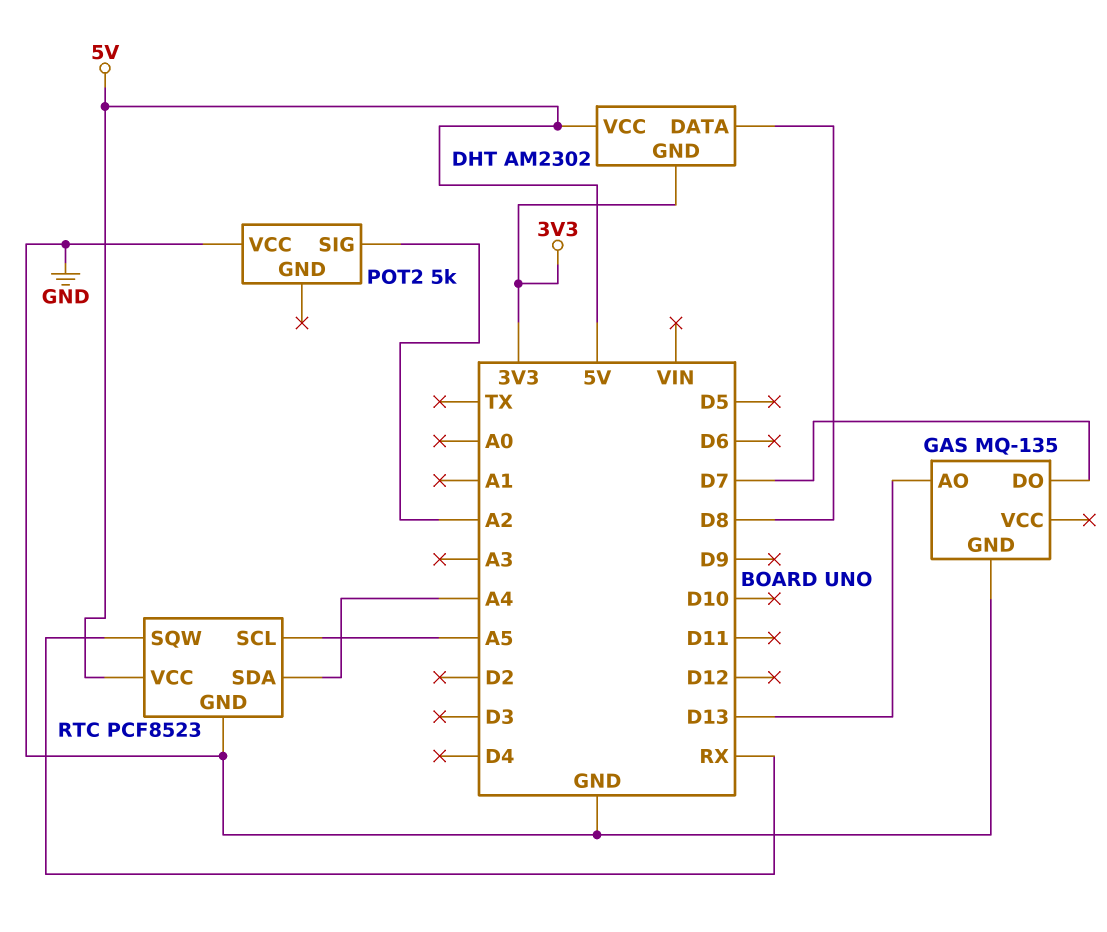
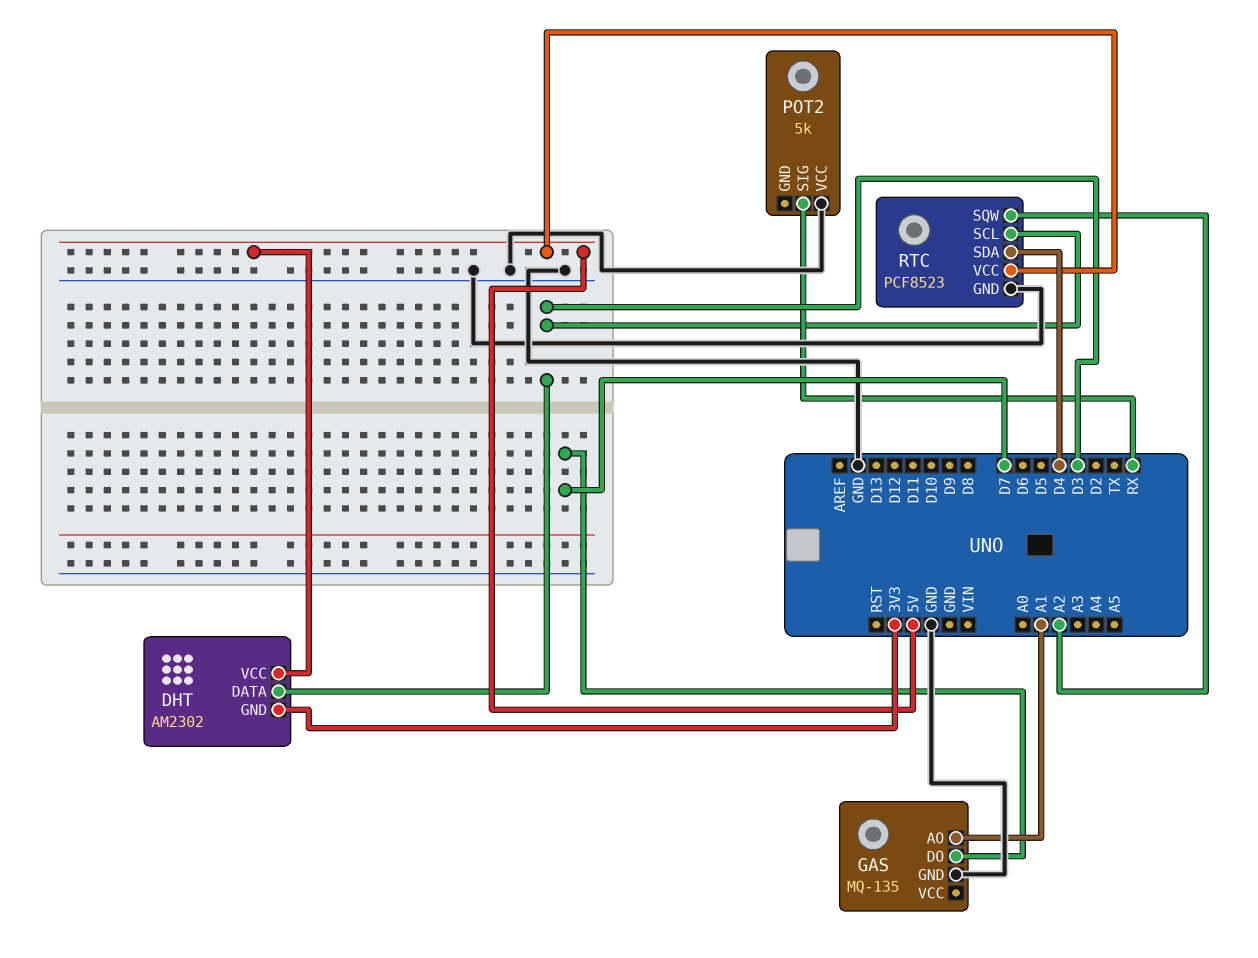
DHT pin DATA: D8 -> D3
GAS pin AO: D13 -> A1
POT2 pin SIG: A2 -> RX
RTC pin SCL: A5 -> D3
RTC pin SDA: A4 -> D4
RTC pin SQW: RX -> A2

